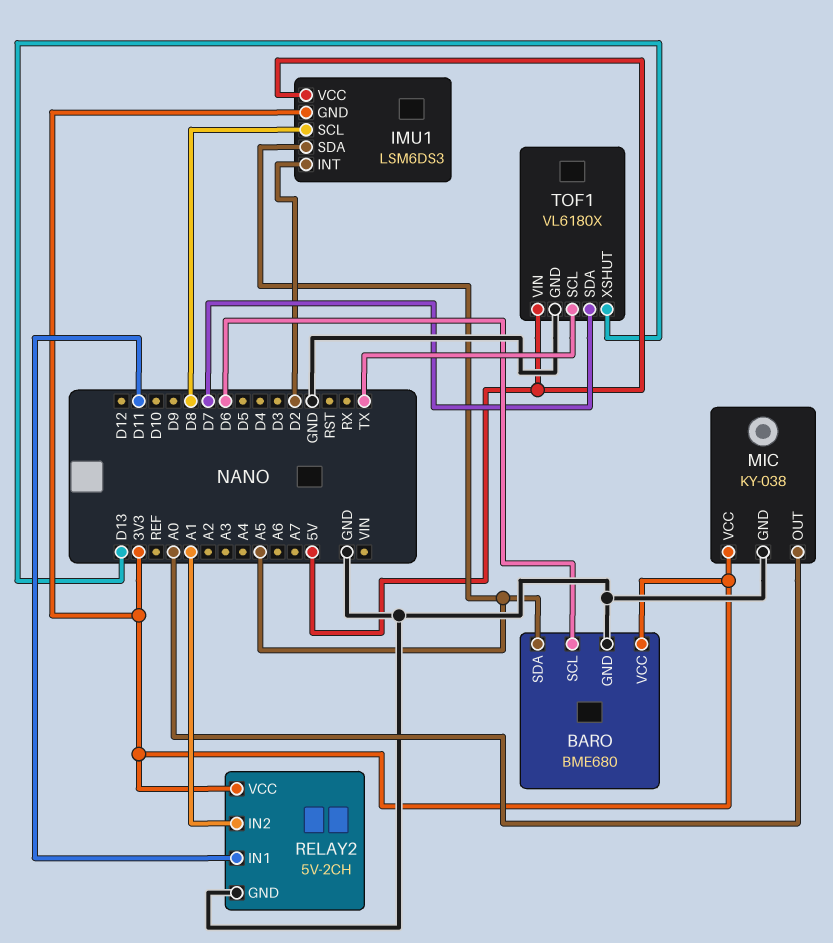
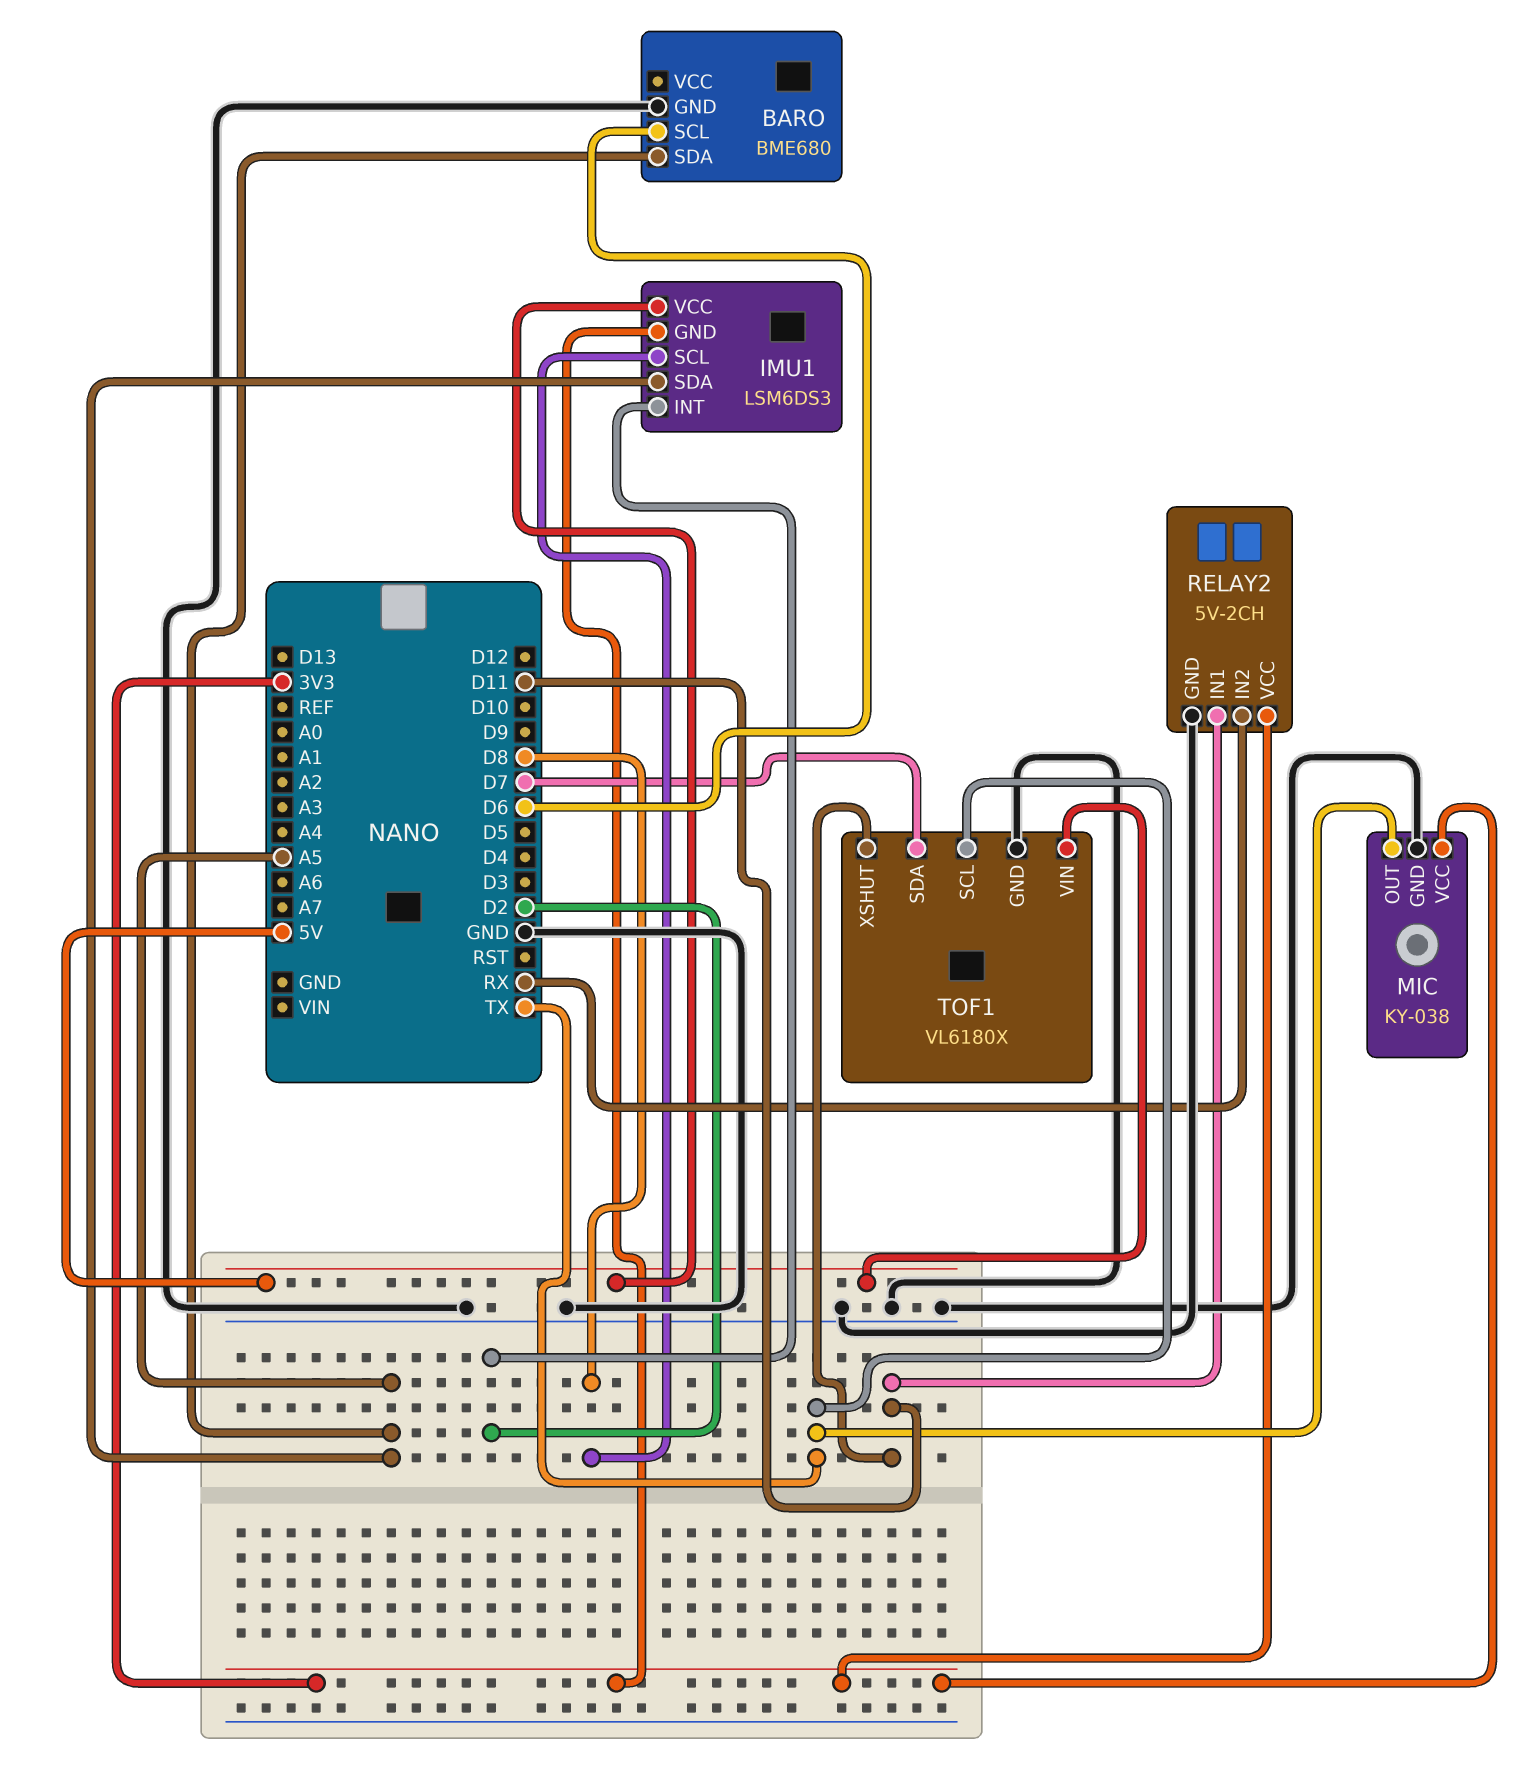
BARO pin VCC: 3V3 -> none
MIC pin OUT: A0 -> TX
RELAY2 pin IN2: A1 -> RX
TOF1 pin XSHUT: D13 -> D11

